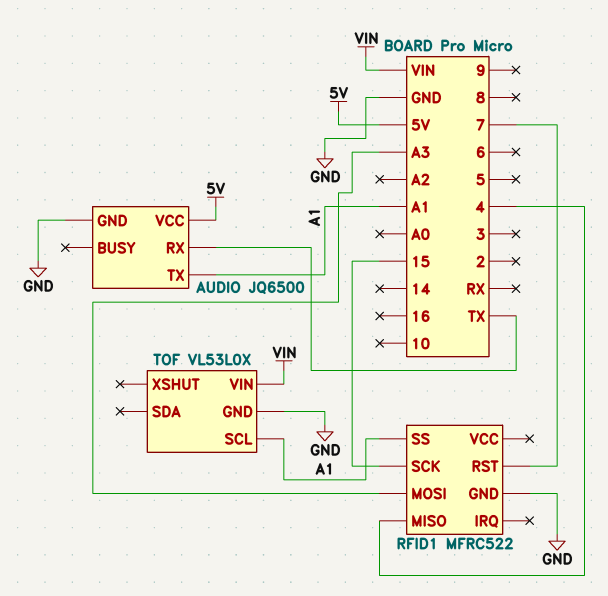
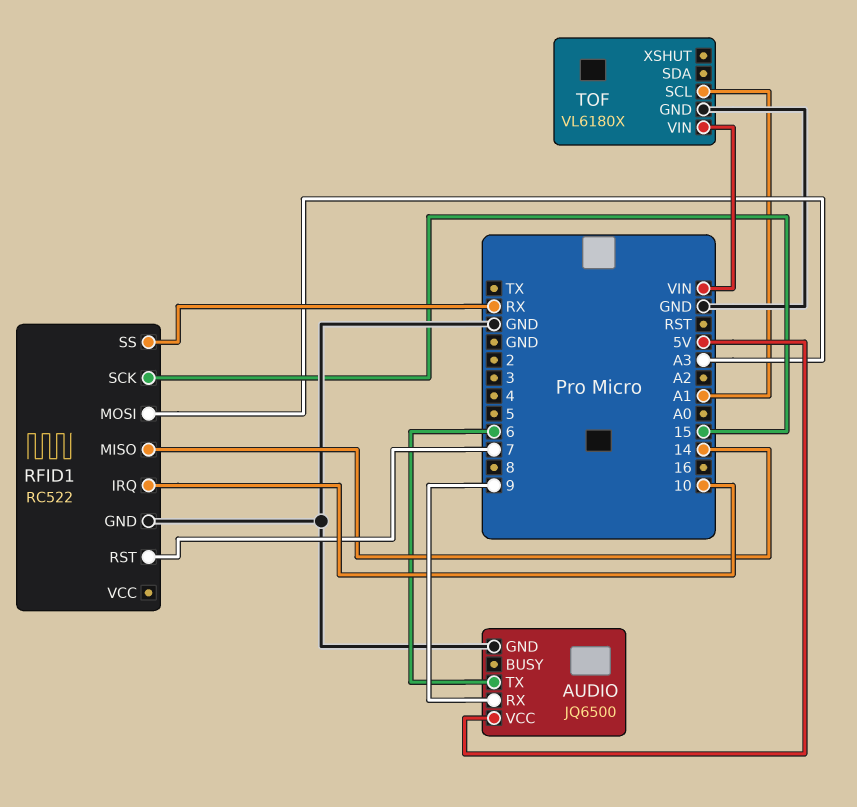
AUDIO pin RX: TX -> 9
AUDIO pin TX: A1 -> 6
RFID1: MFRC522 -> RC522
RFID1 pin IRQ: none -> 10
RFID1 pin MISO: 4 -> 14
RFID1 pin SS: A1 -> RX
TOF: VL53L0X -> VL6180X

